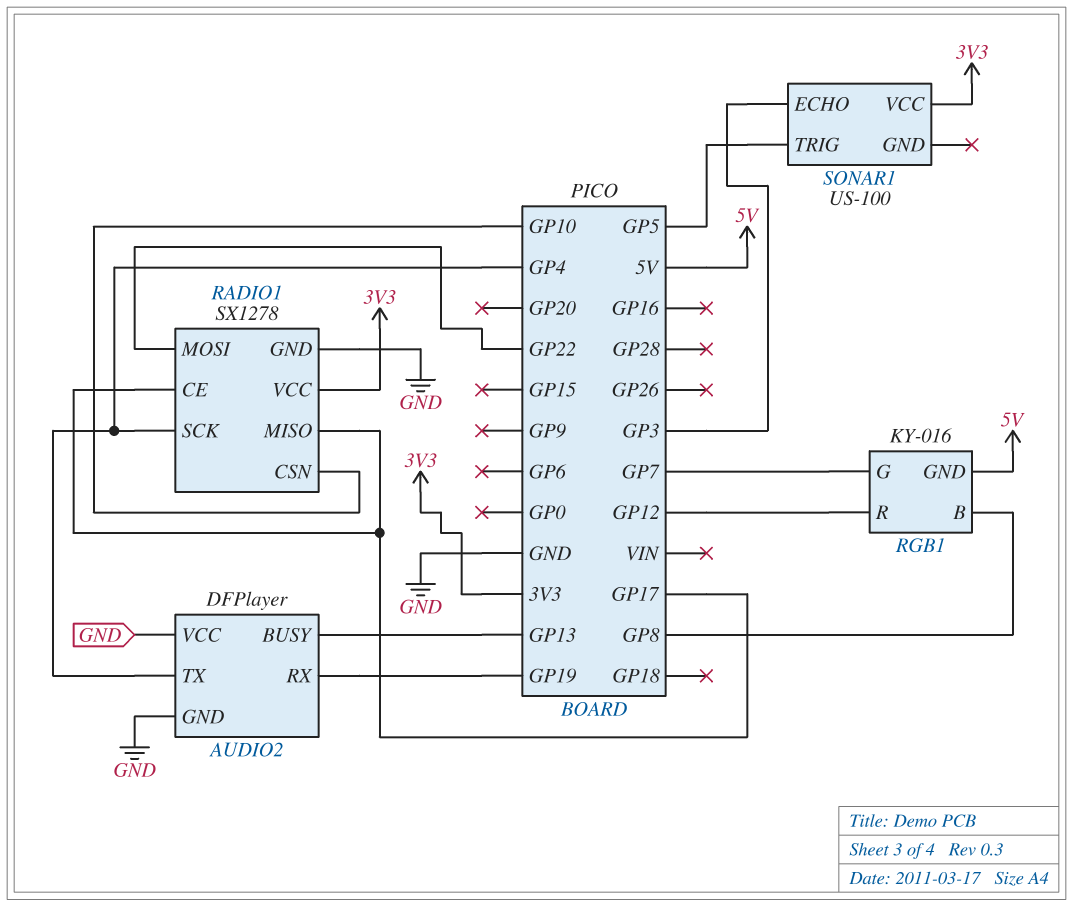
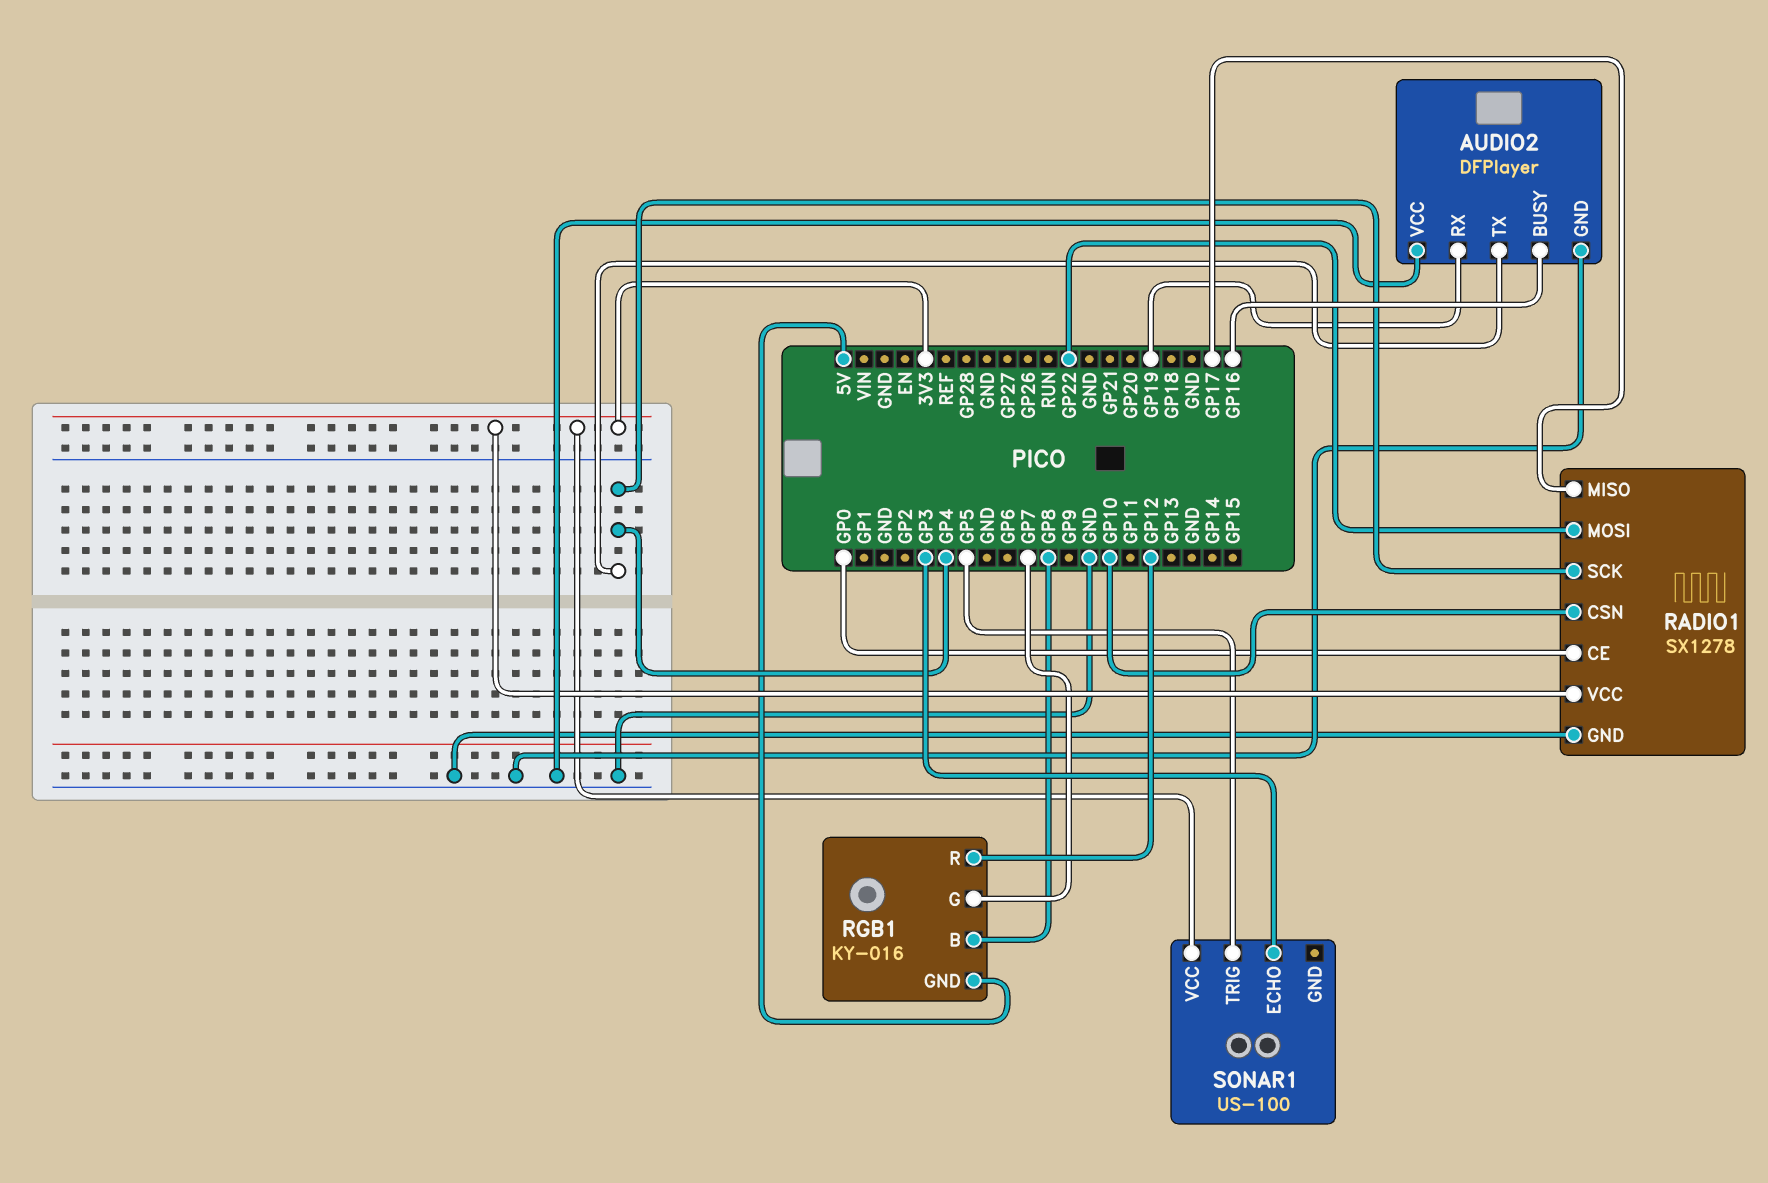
AUDIO2 pin BUSY: GP13 -> GP16
RADIO1 pin CE: GP17 -> GP0

